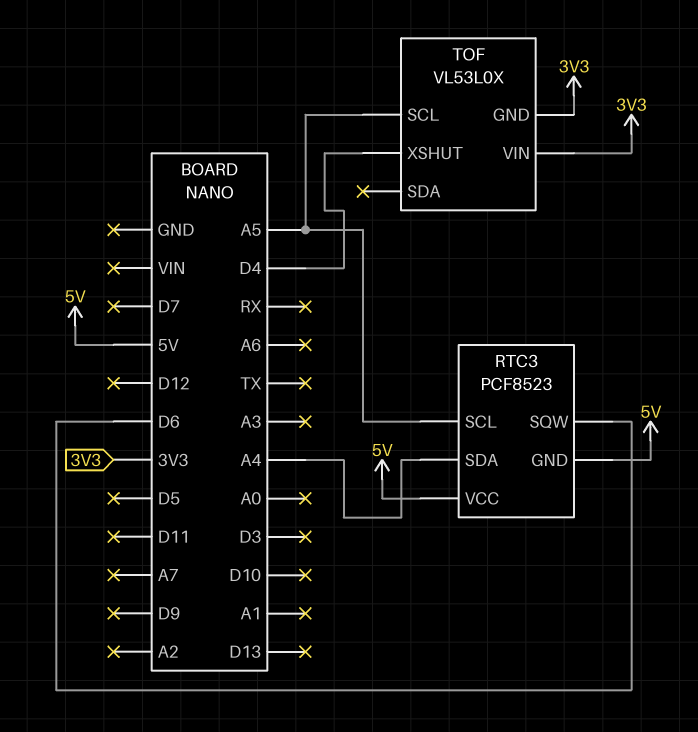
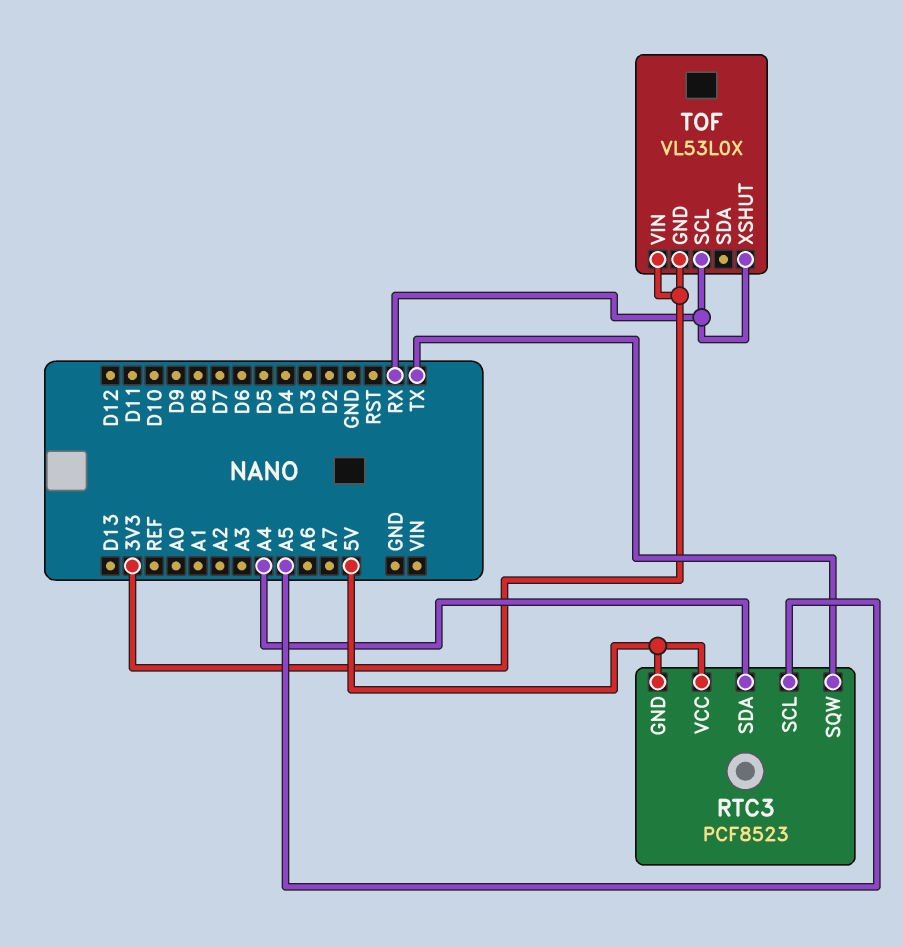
RTC3 pin SQW: D6 -> TX
TOF pin SCL: A5 -> RX
TOF pin XSHUT: D4 -> RX

